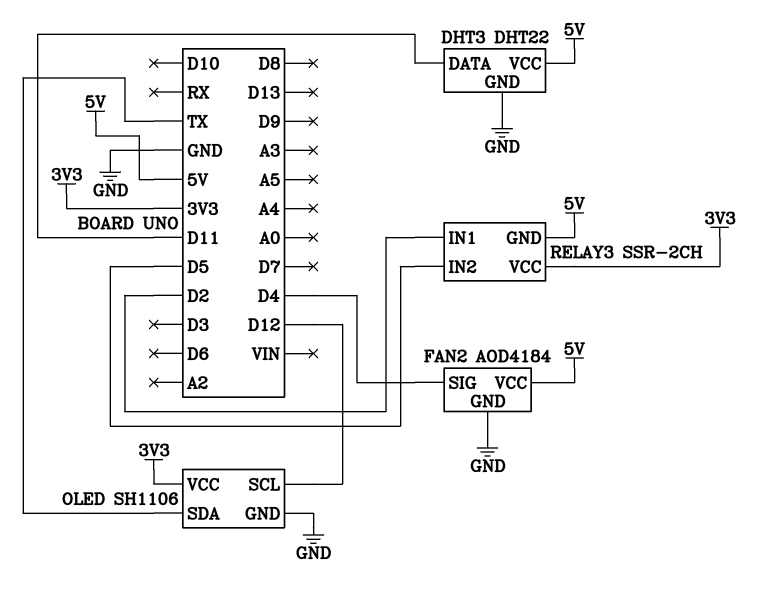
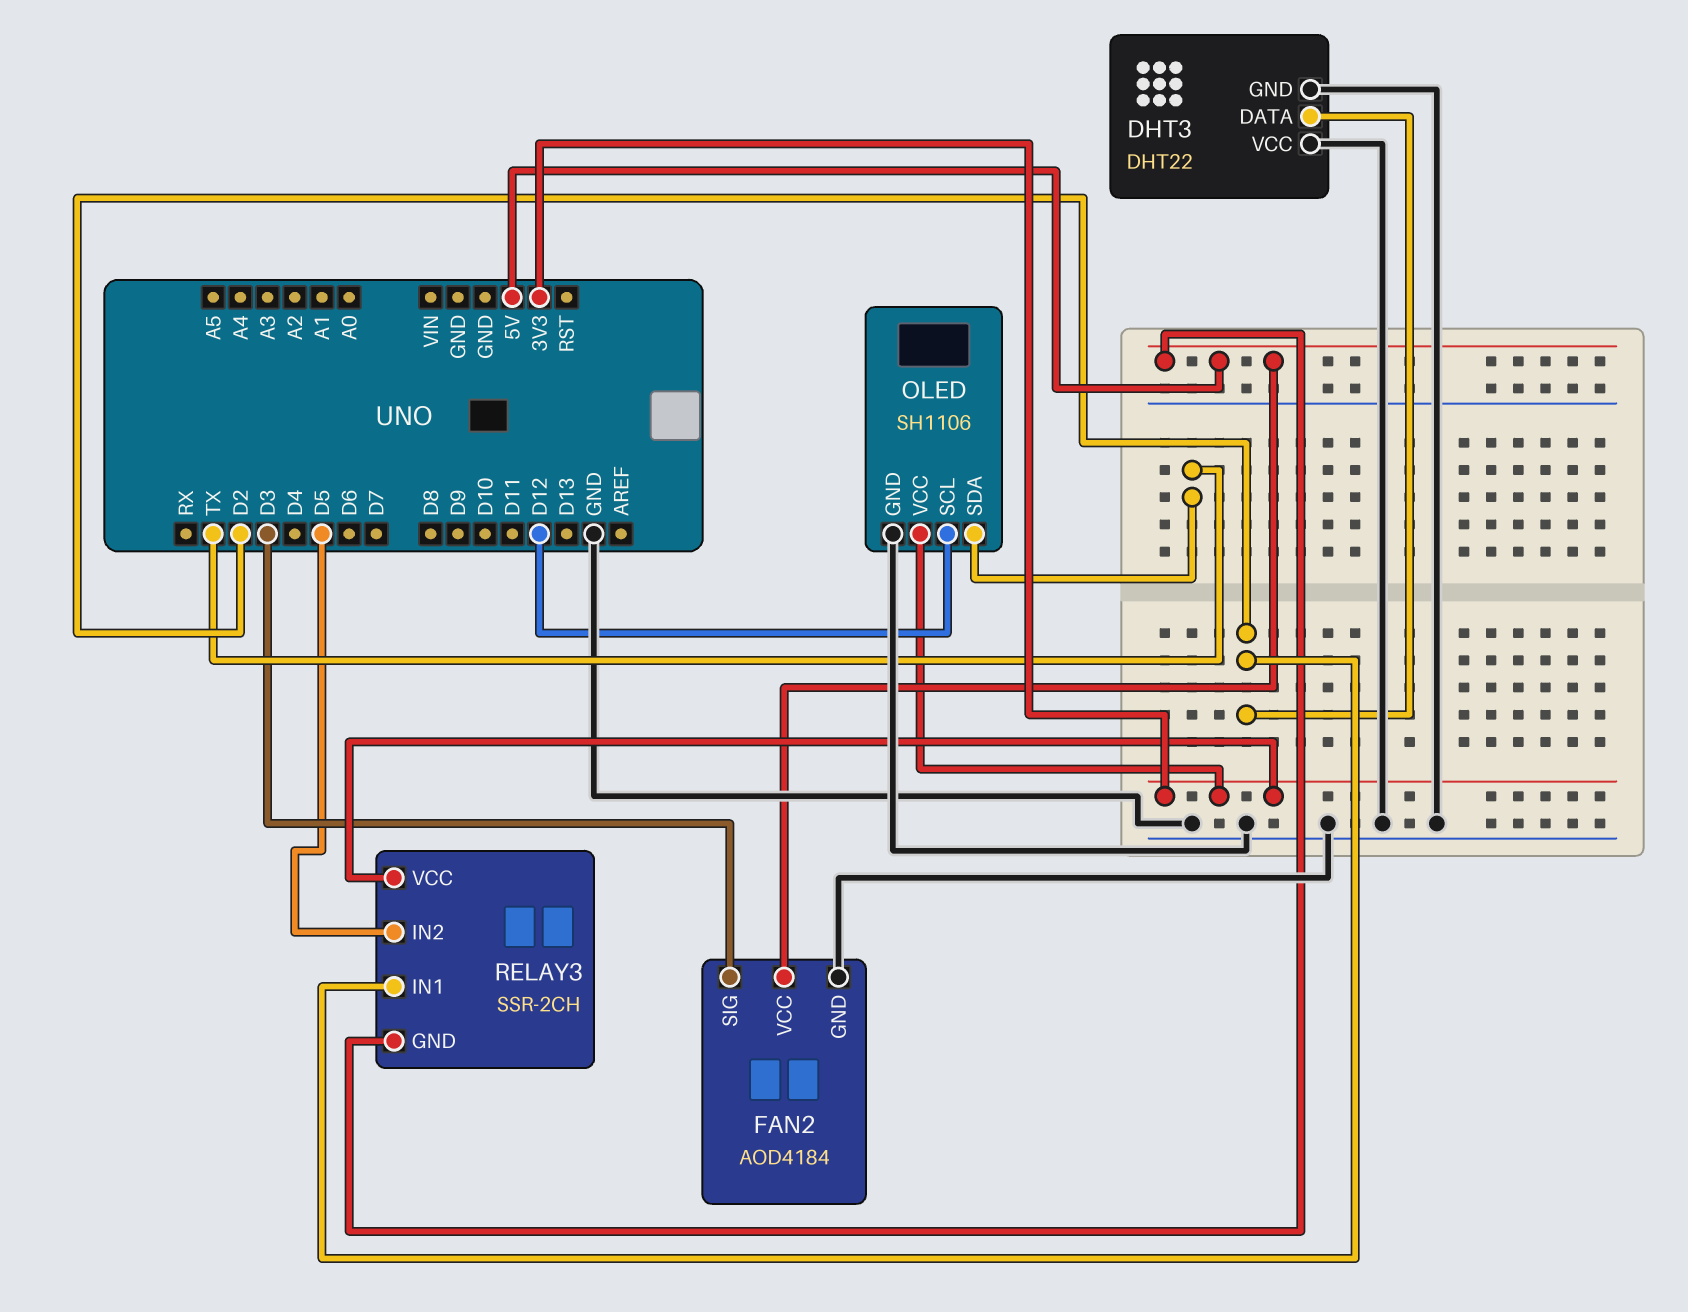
DHT3 pin DATA: D11 -> D2
DHT3 pin VCC: 5V -> GND
FAN2 pin SIG: D4 -> D3

